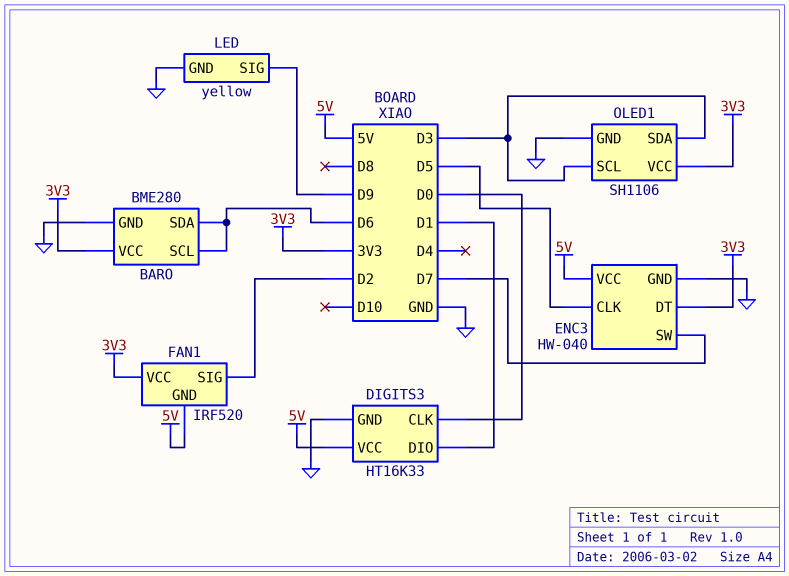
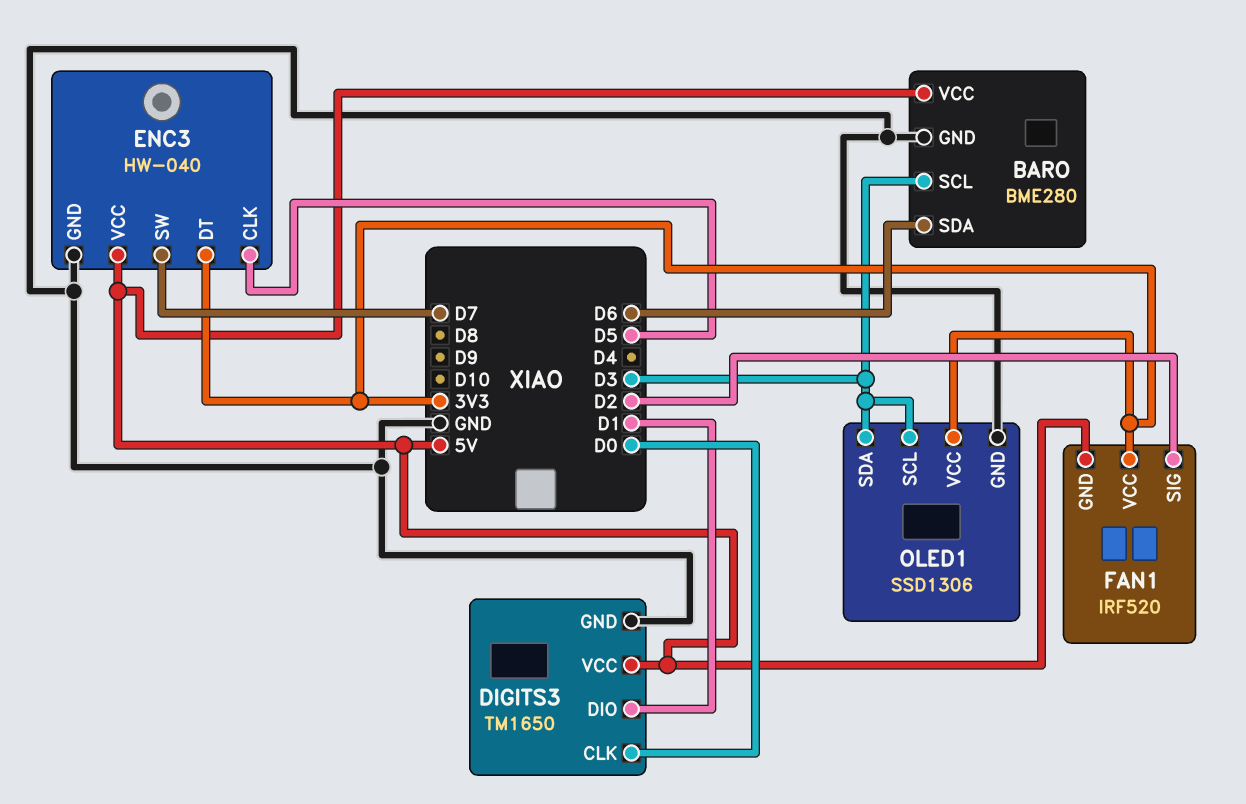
BARO pin SCL: D6 -> D3
BARO pin VCC: 3V3 -> 5V
DIGITS3: HT16K33 -> TM1650
LED: yellow -> none
LED pin GND: GND -> none
LED pin SIG: D9 -> none
OLED1: SH1106 -> SSD1306

